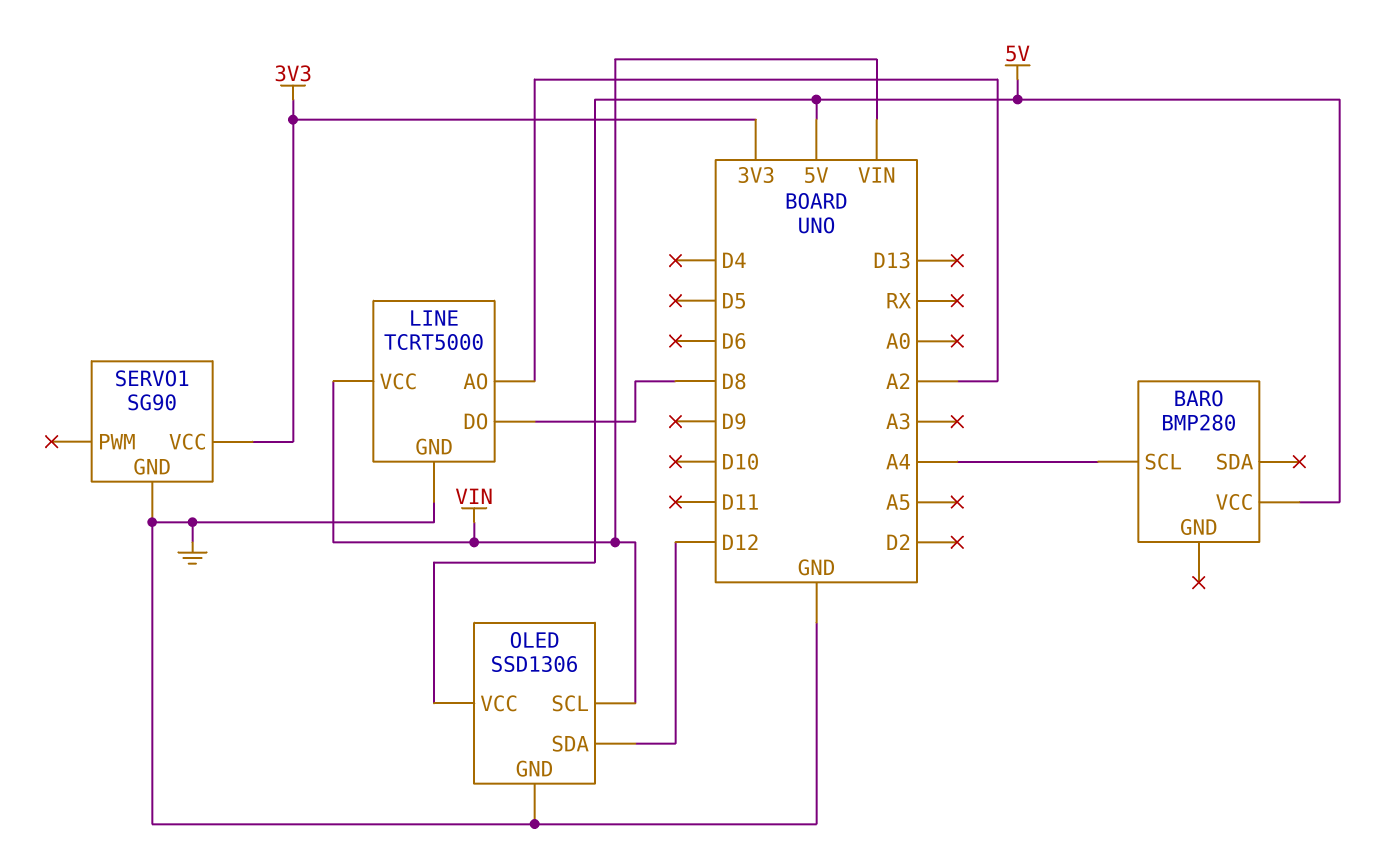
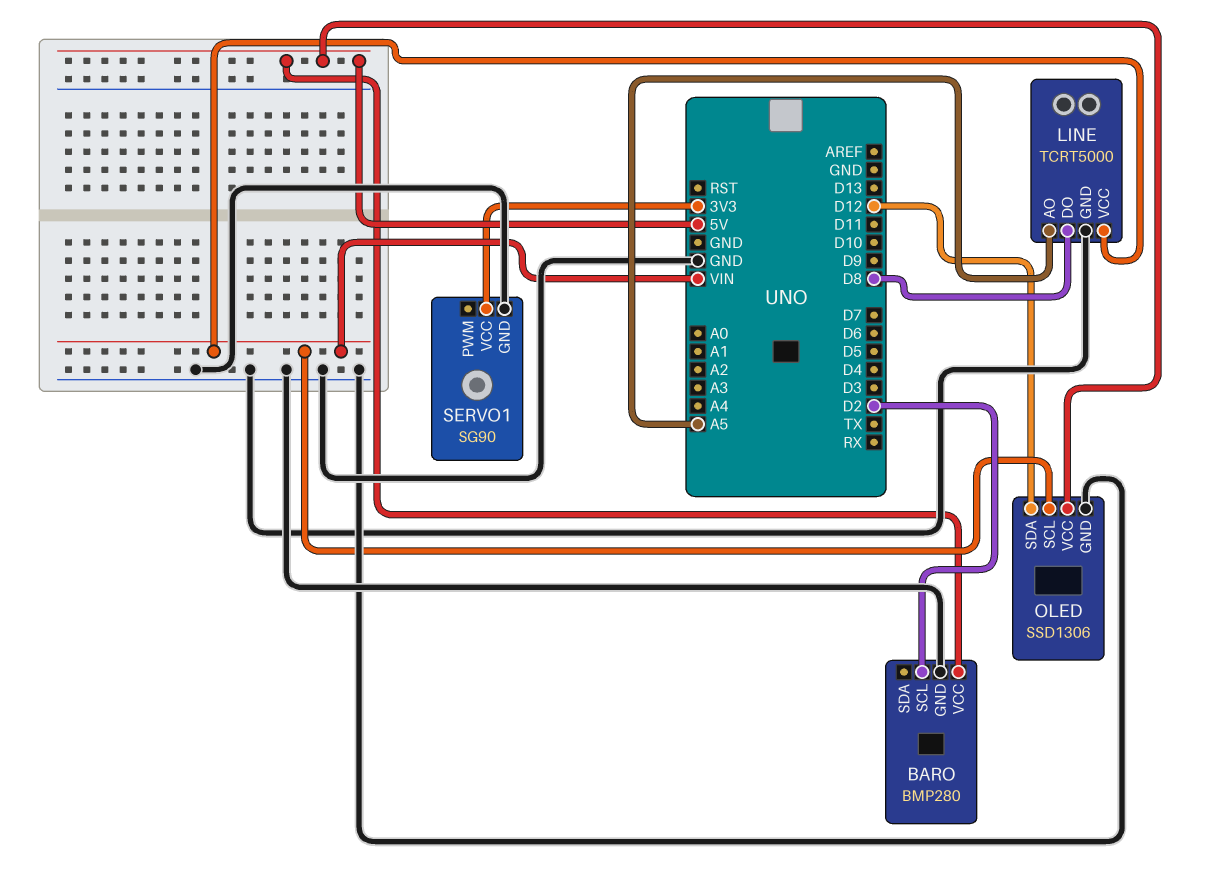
BARO pin GND: none -> GND
BARO pin SCL: A4 -> D2
LINE pin AO: A2 -> A5

